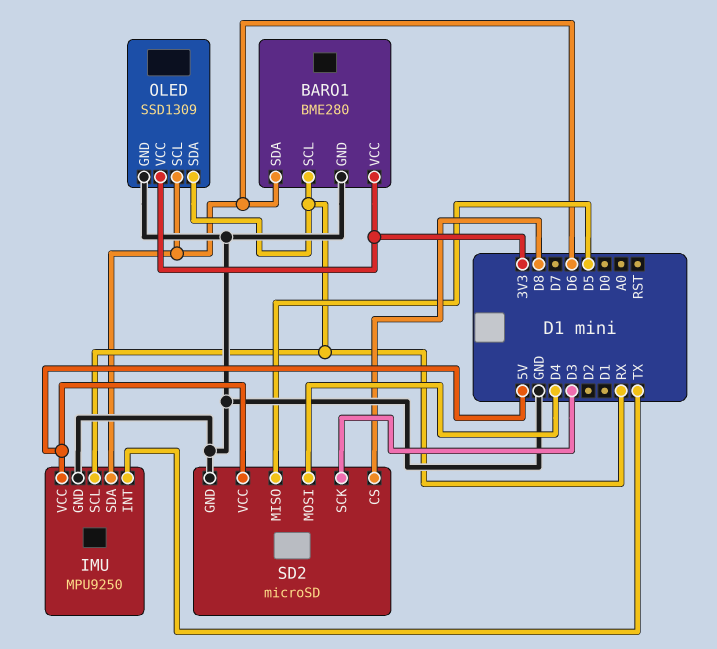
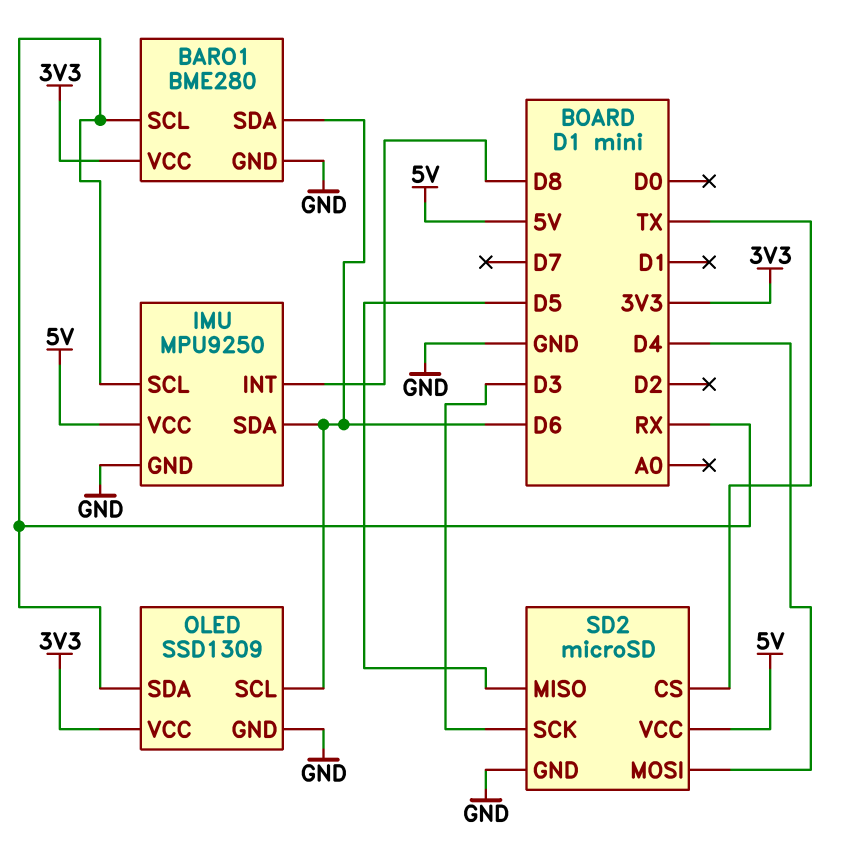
IMU pin INT: TX -> D8
SD2 pin CS: D8 -> TX

